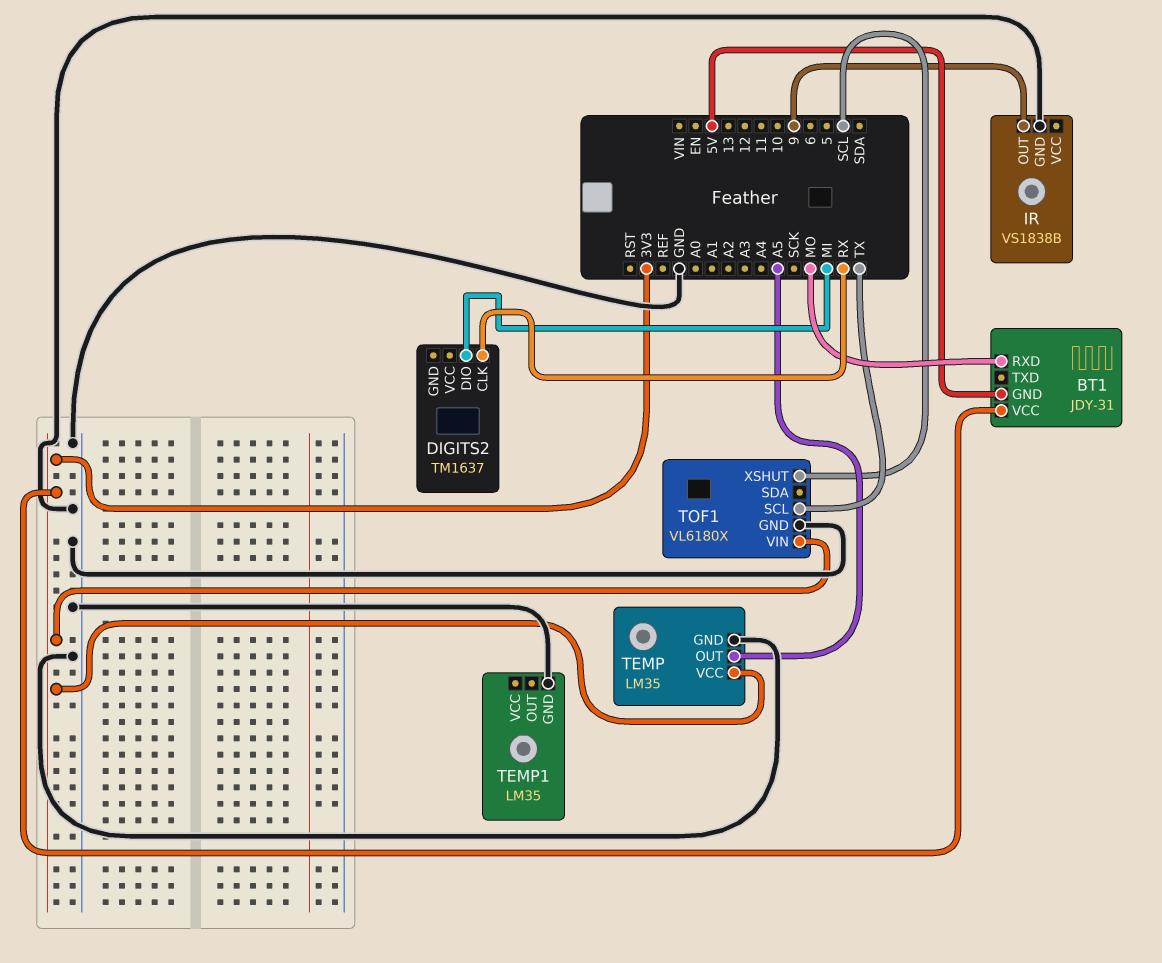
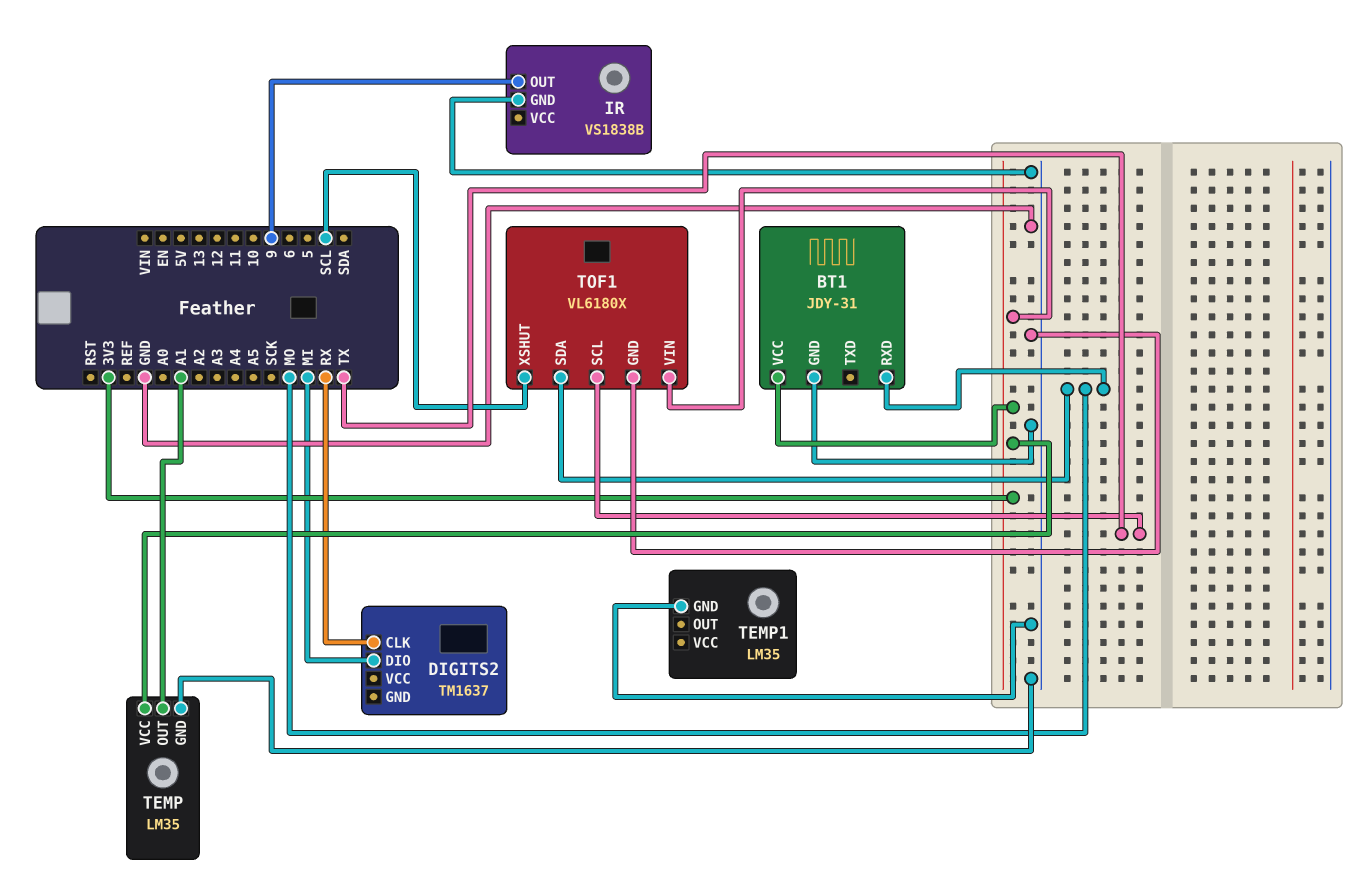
BT1 pin GND: 5V -> GND
TEMP pin OUT: A5 -> A1
TOF1 pin SDA: none -> MO

